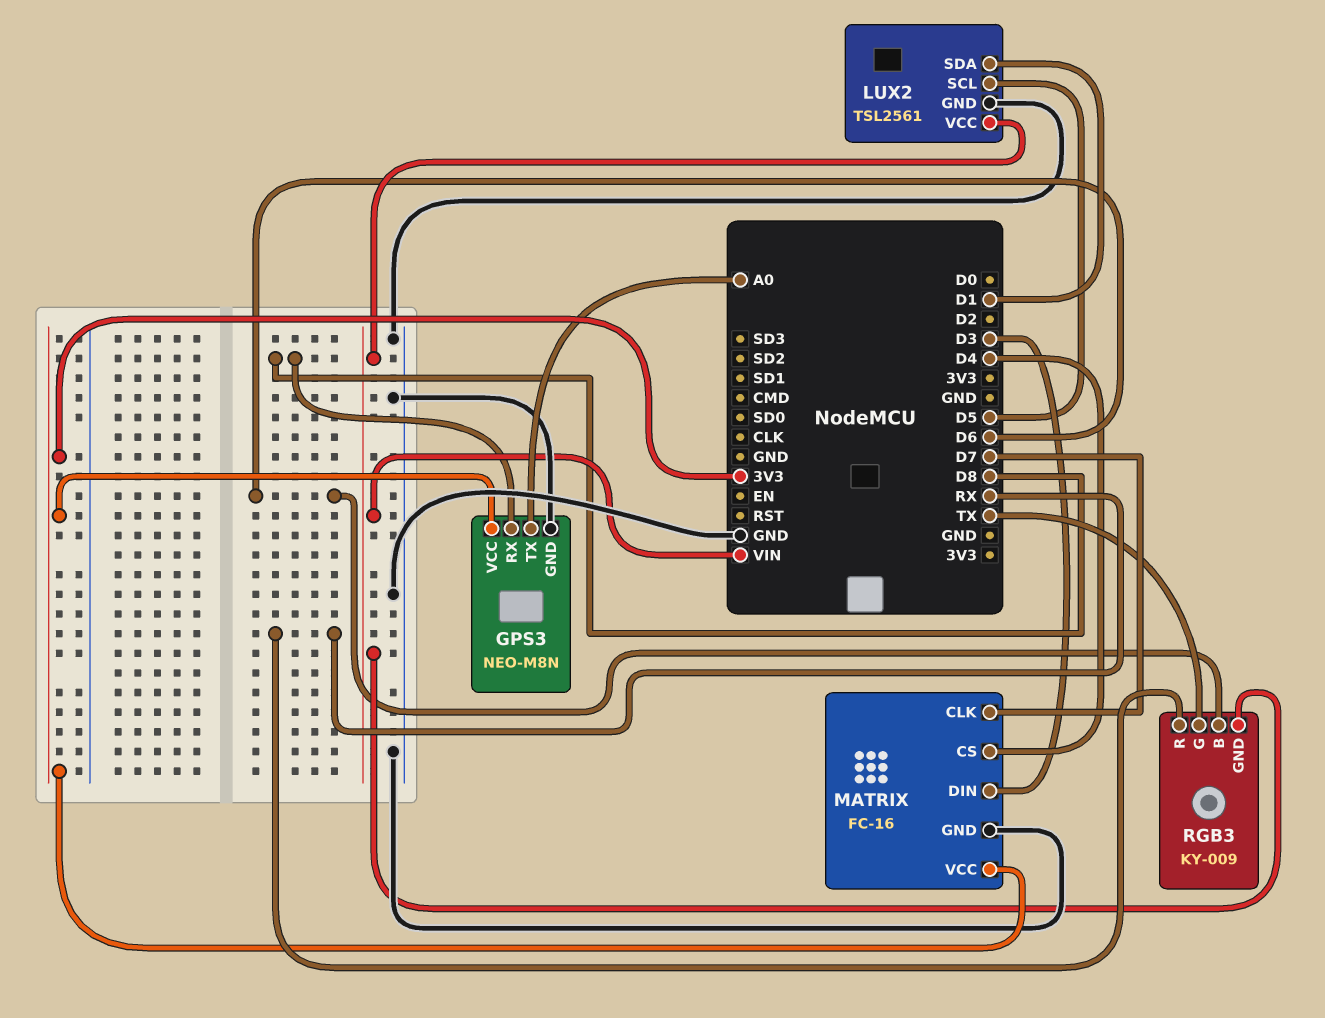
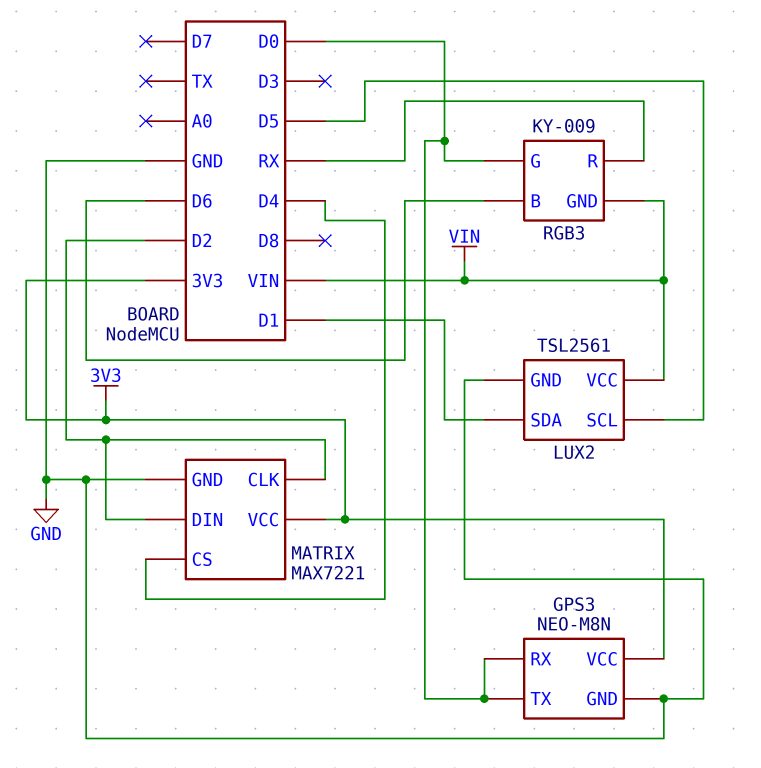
GPS3 pin RX: D8 -> D0
GPS3 pin TX: A0 -> D0
MATRIX: FC-16 -> MAX7221
MATRIX pin CLK: D7 -> D2
MATRIX pin DIN: D3 -> D2
RGB3 pin G: TX -> D0

